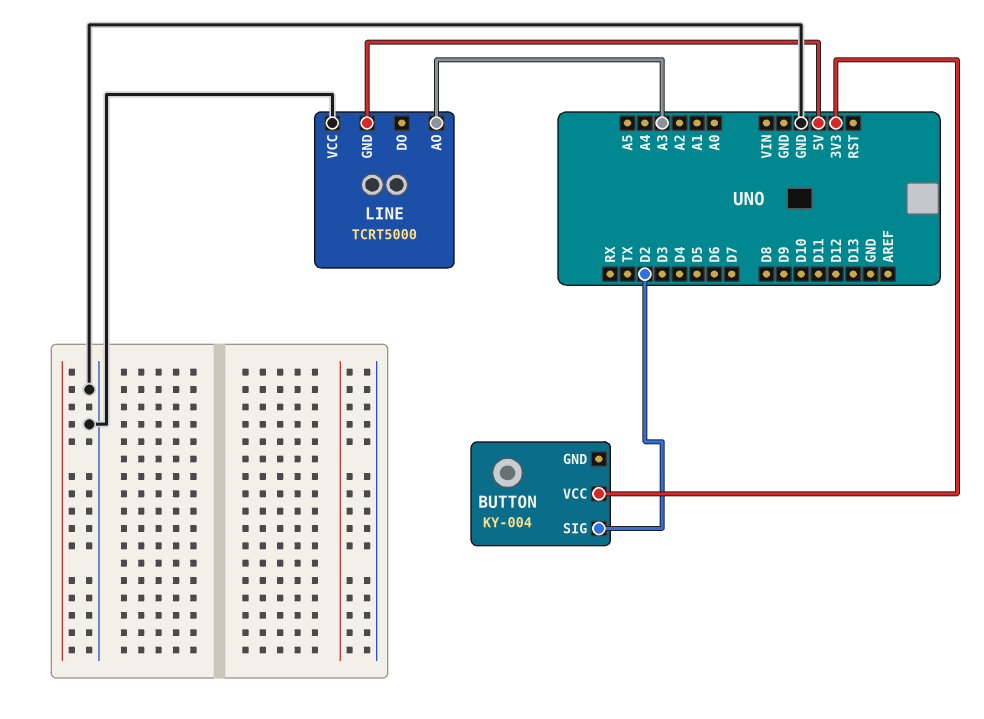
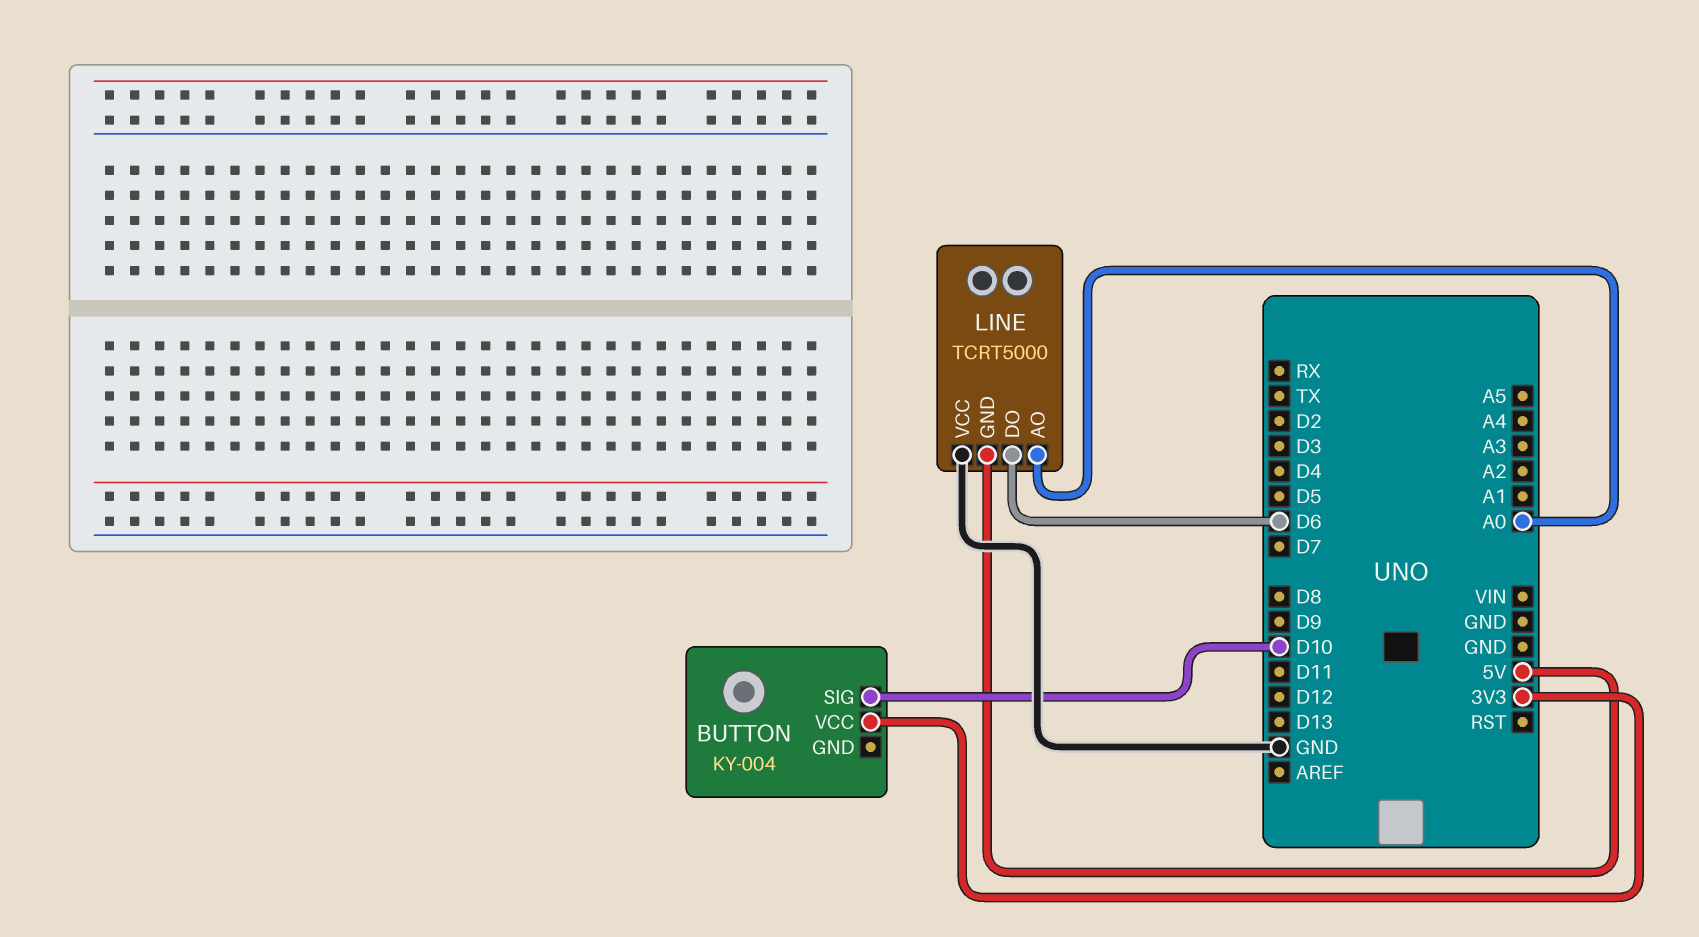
BUTTON pin SIG: D2 -> D10
LINE pin AO: A3 -> A0
LINE pin DO: none -> D6

